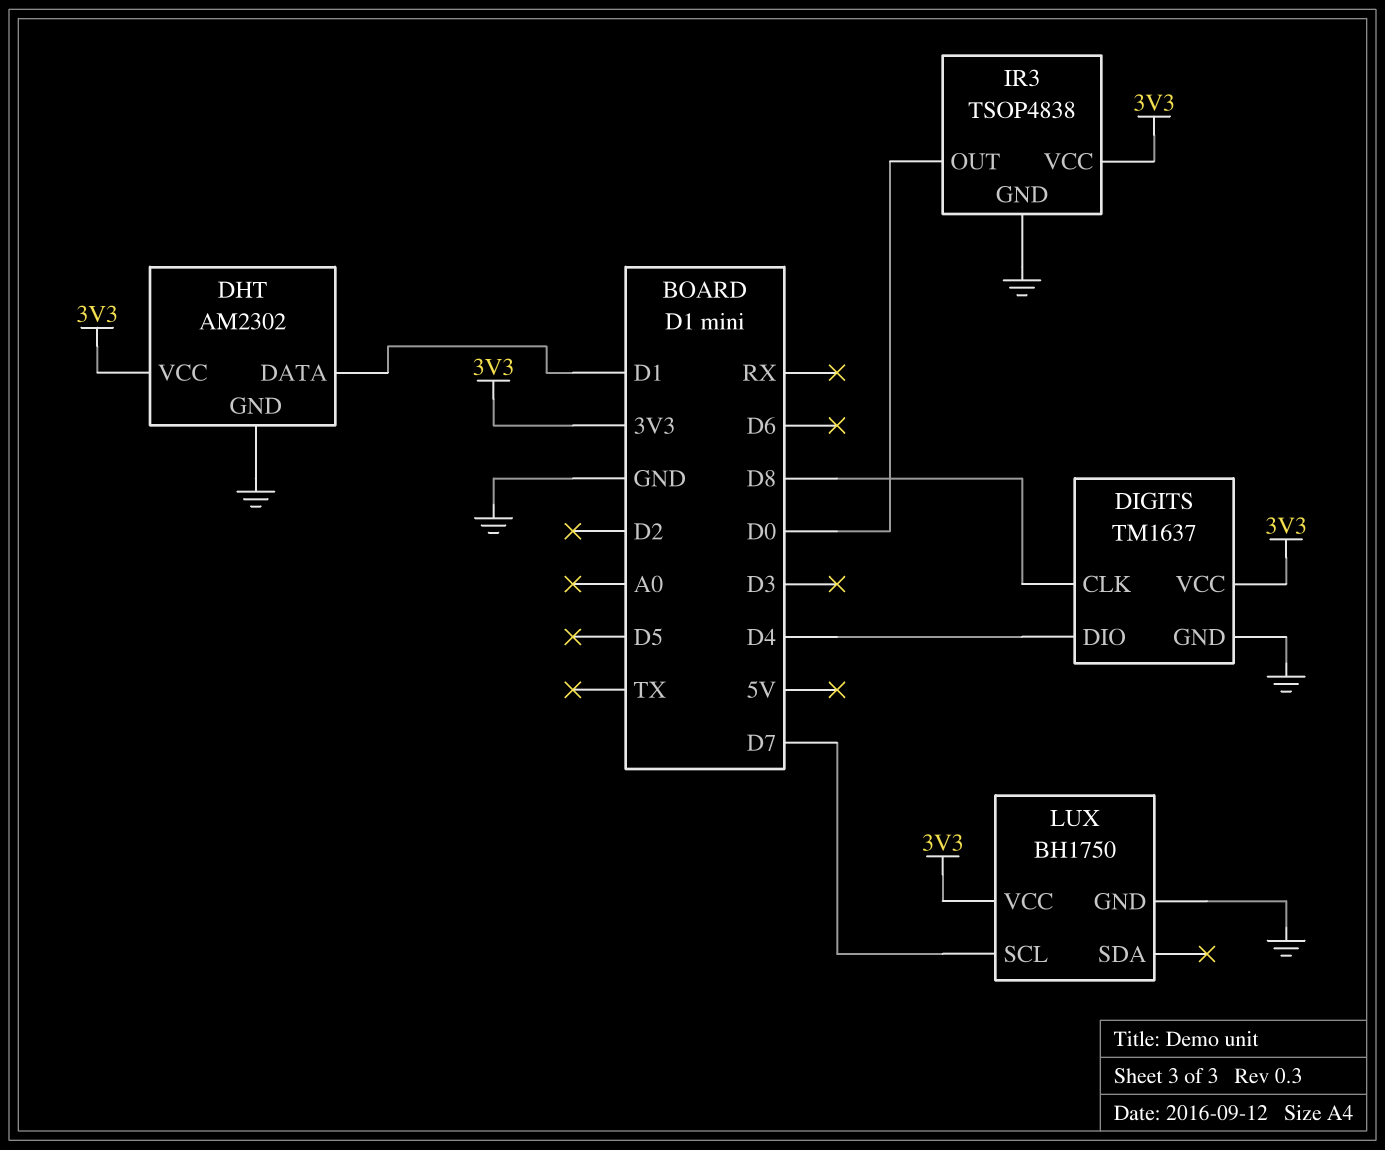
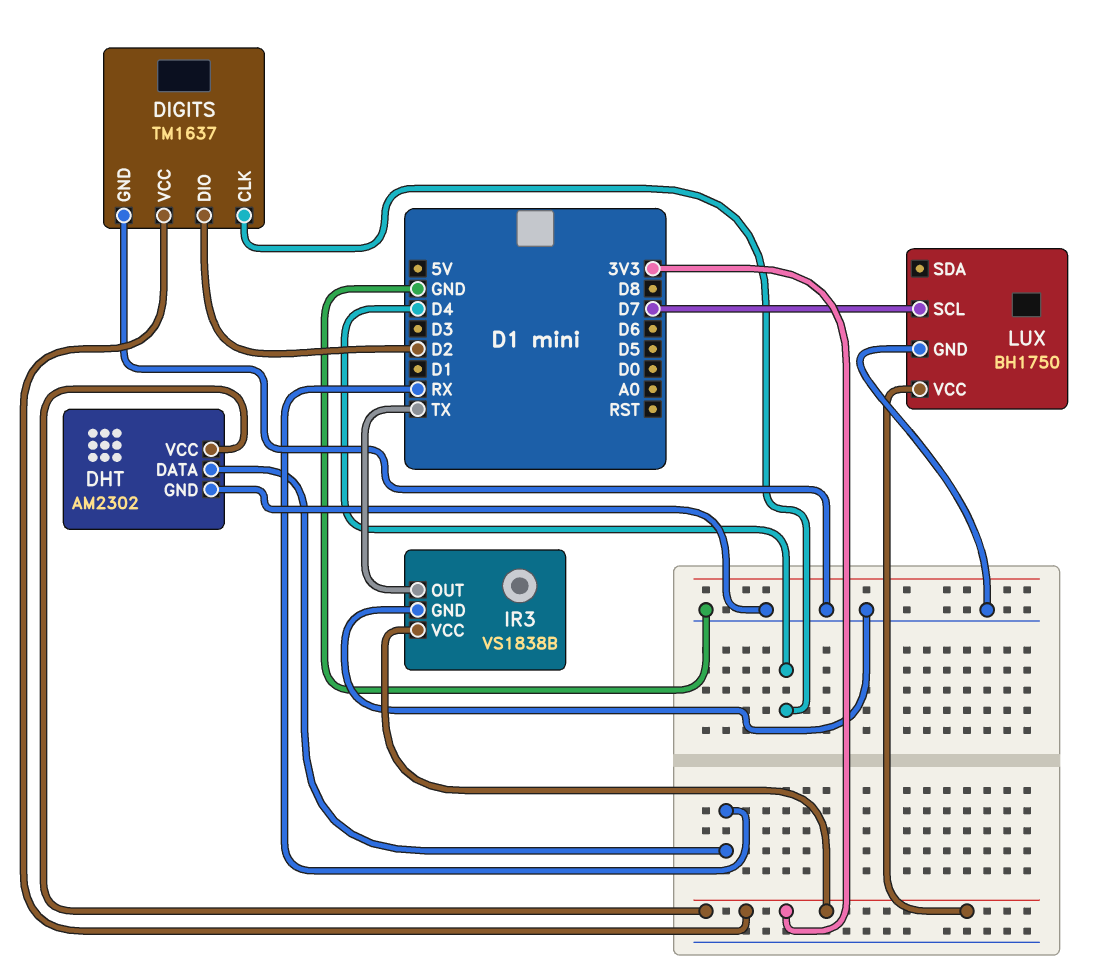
DHT pin DATA: D1 -> RX
DIGITS pin CLK: D8 -> D4
DIGITS pin DIO: D4 -> D2
IR3: TSOP4838 -> VS1838B
IR3 pin OUT: D0 -> TX

